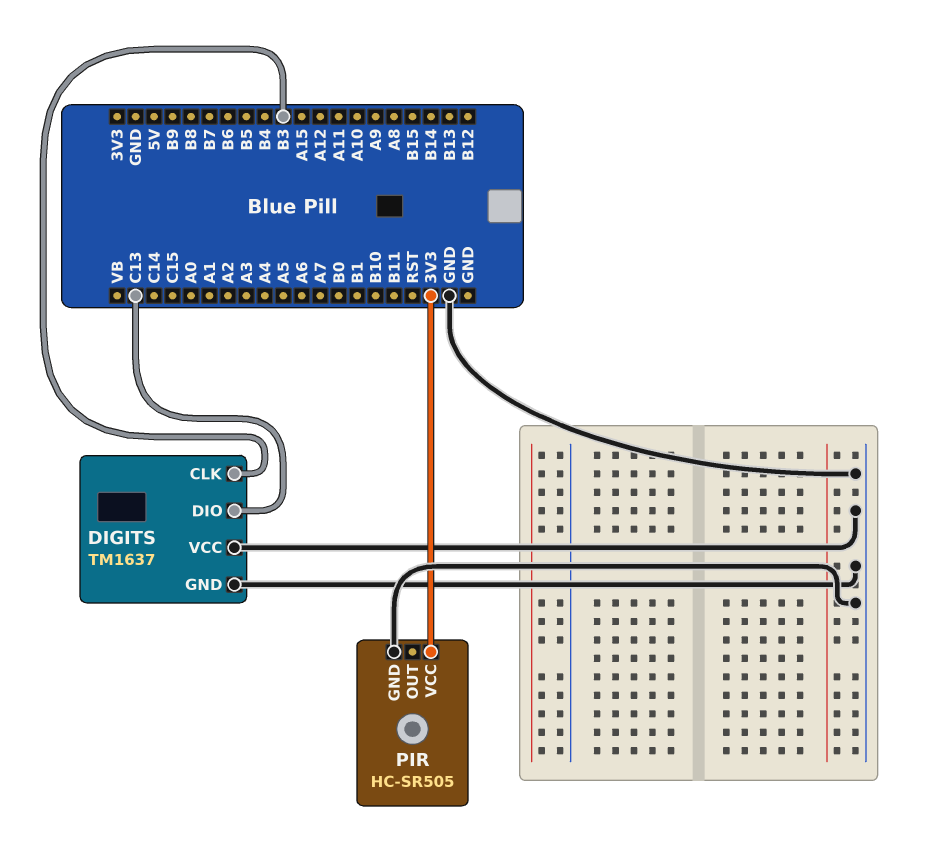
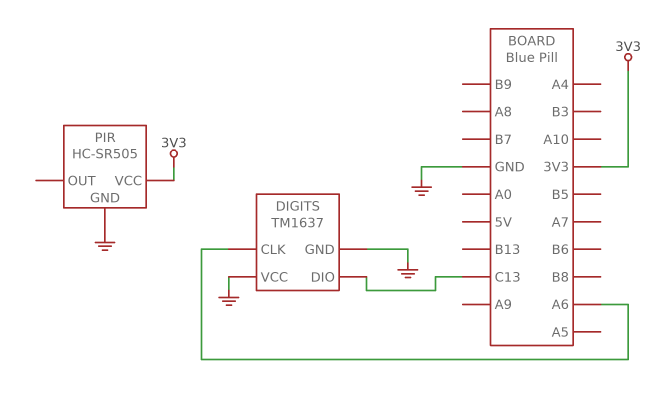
DIGITS pin CLK: B3 -> A6

